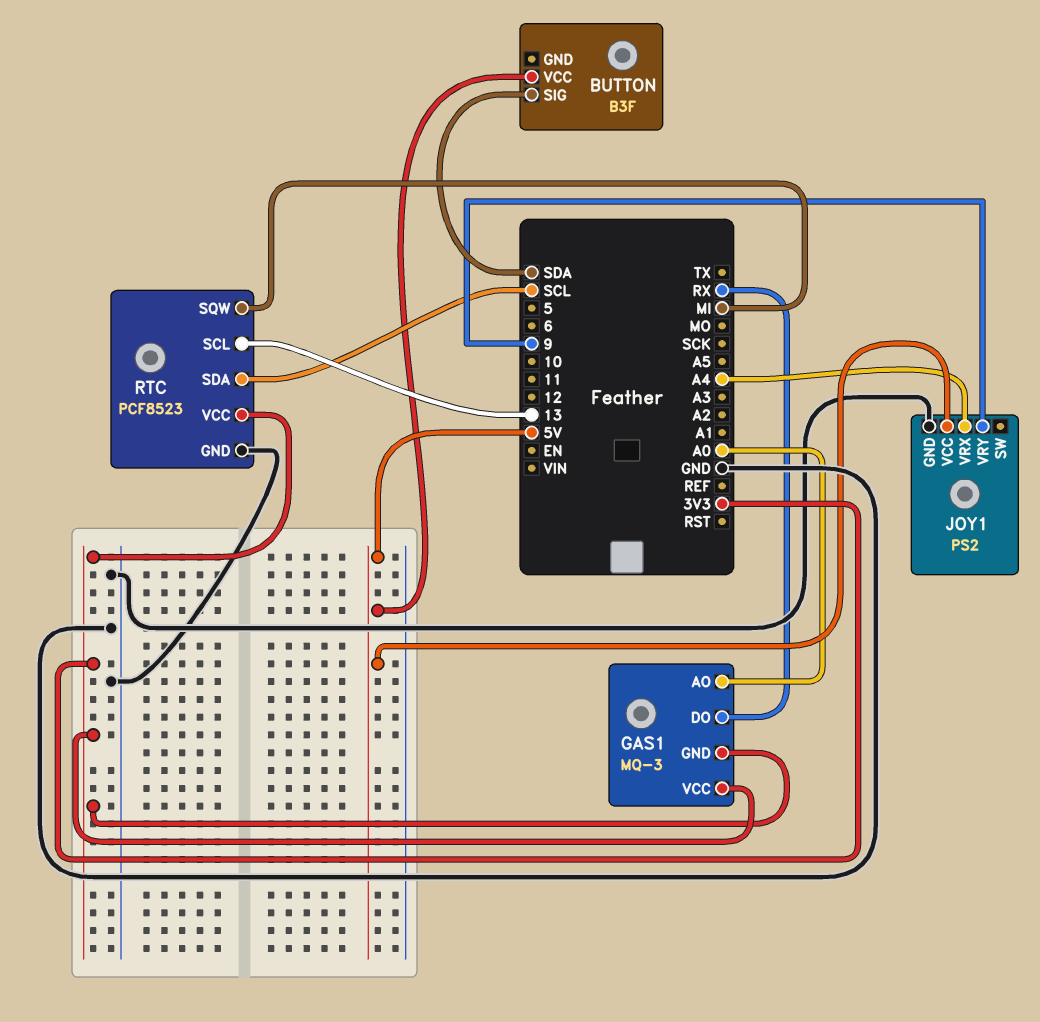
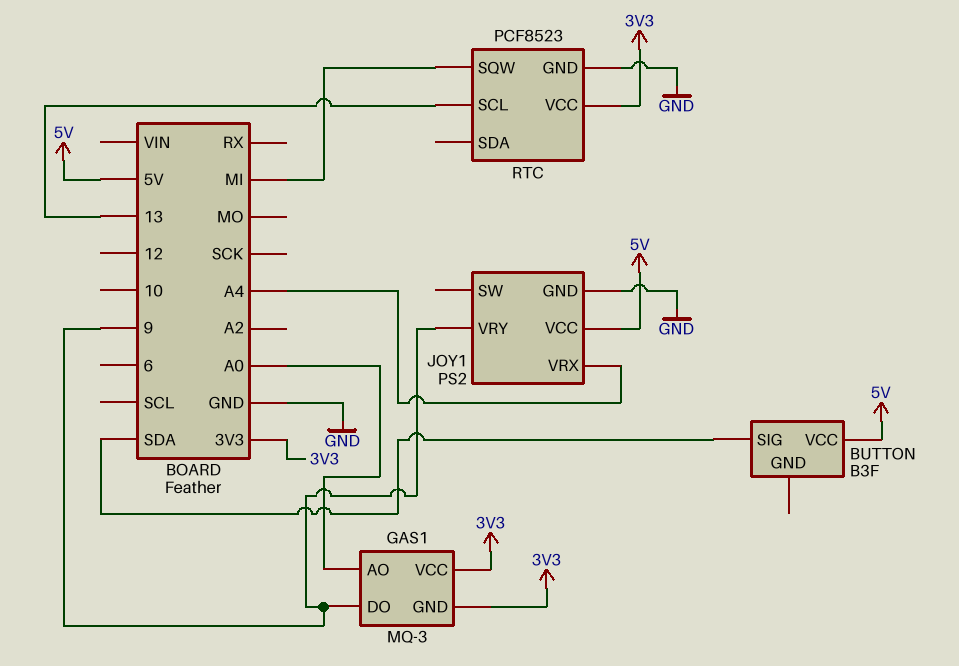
GAS1 pin DO: RX -> 9
RTC pin SDA: SCL -> none

